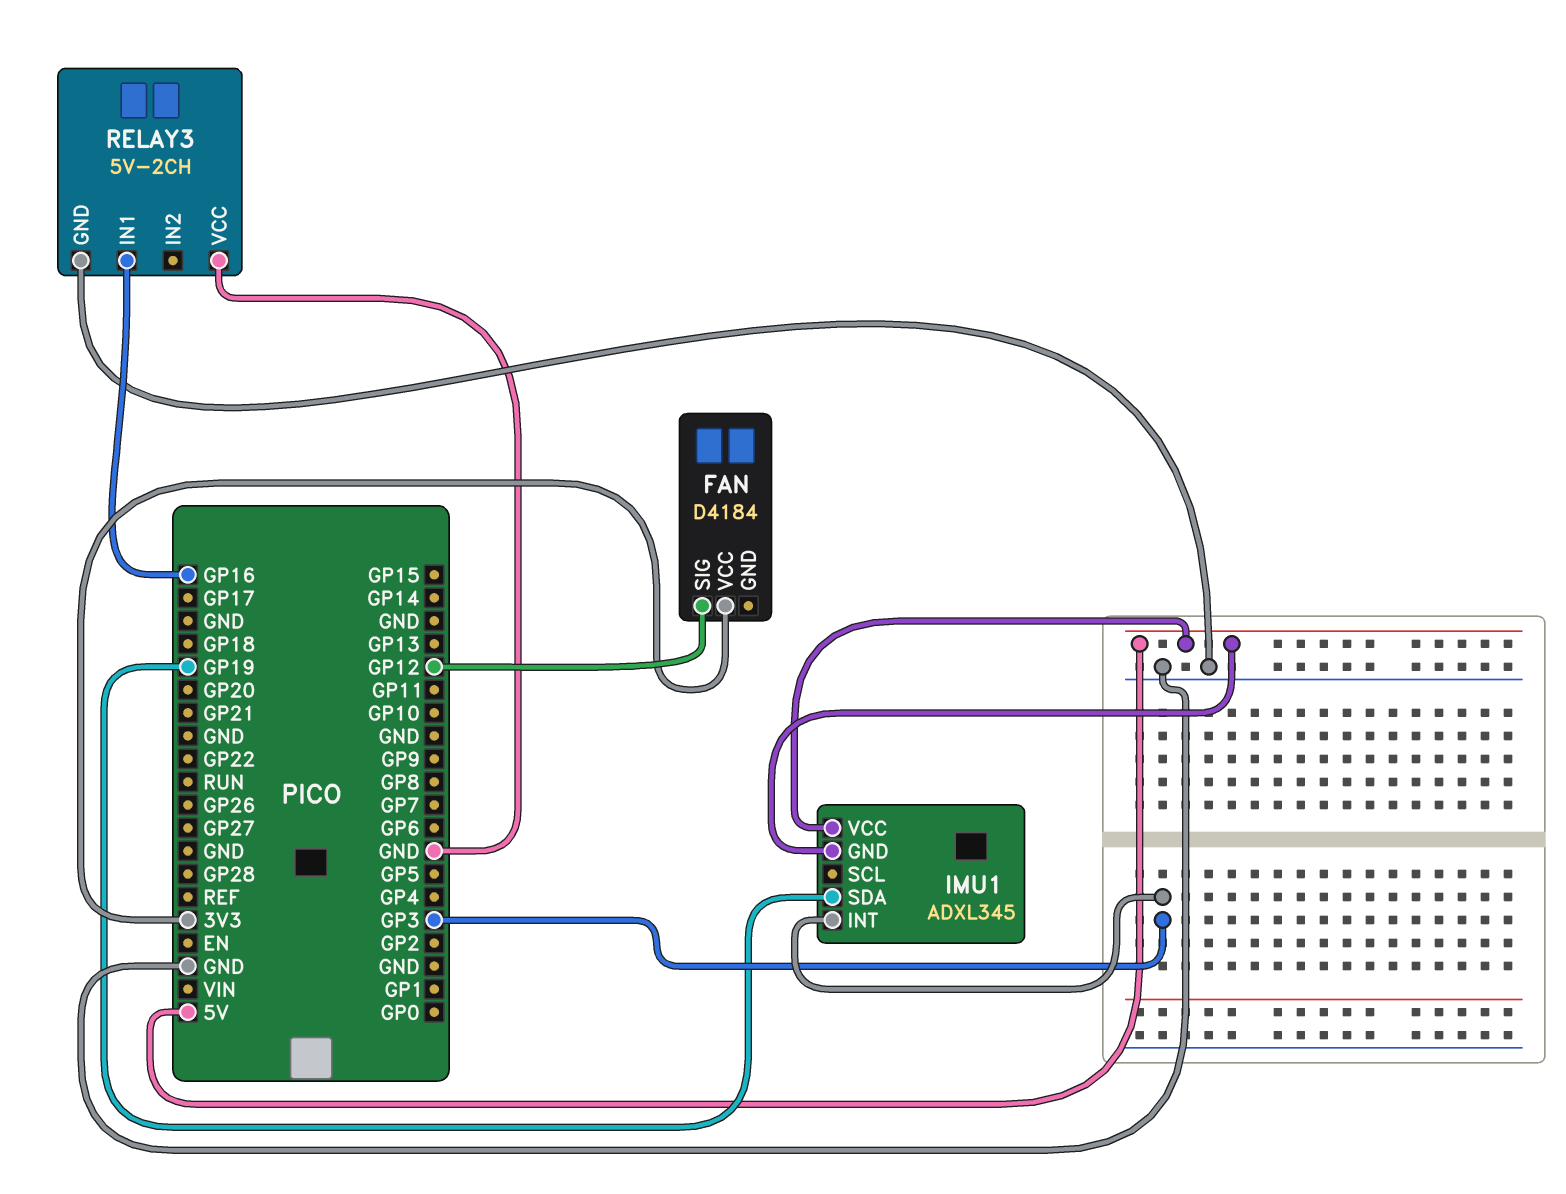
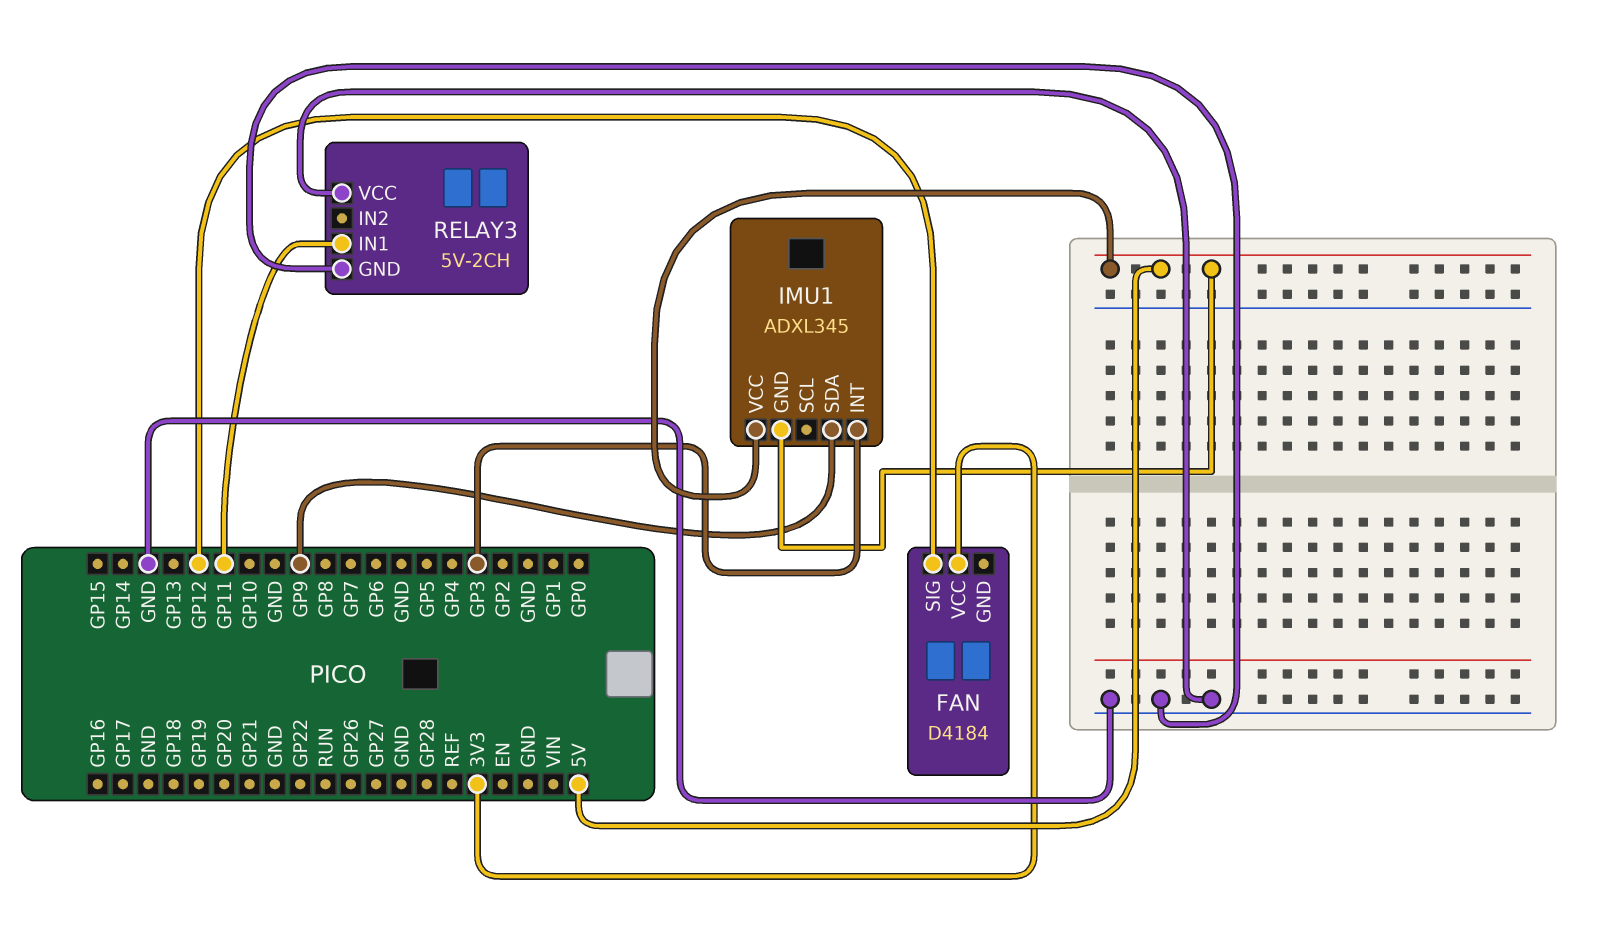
IMU1 pin SDA: GP19 -> GP9
RELAY3 pin IN1: GP16 -> GP11

